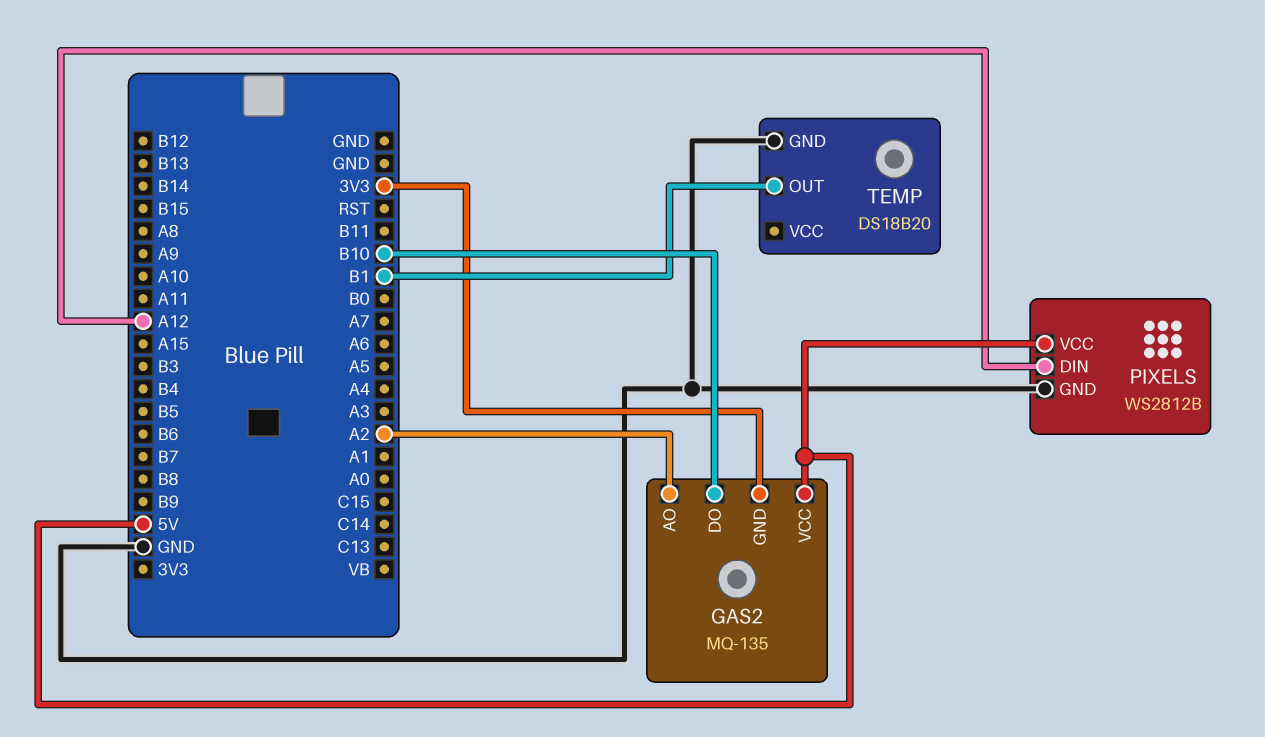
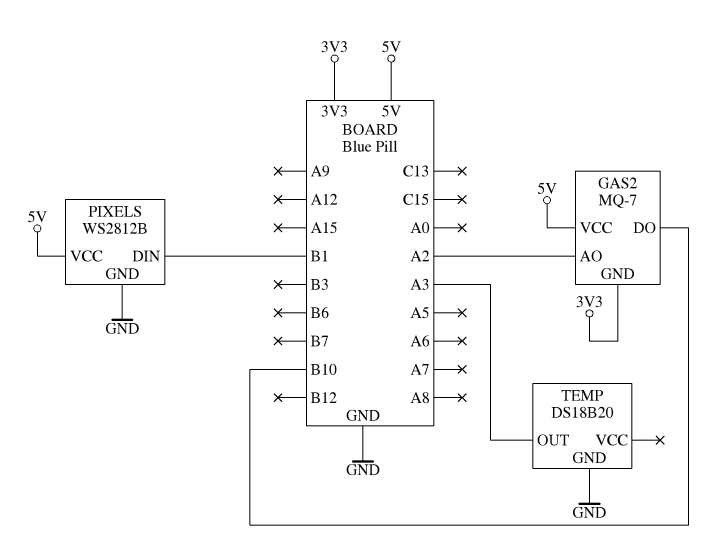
GAS2: MQ-135 -> MQ-7
PIXELS pin DIN: A12 -> B1
TEMP pin OUT: B1 -> A3

